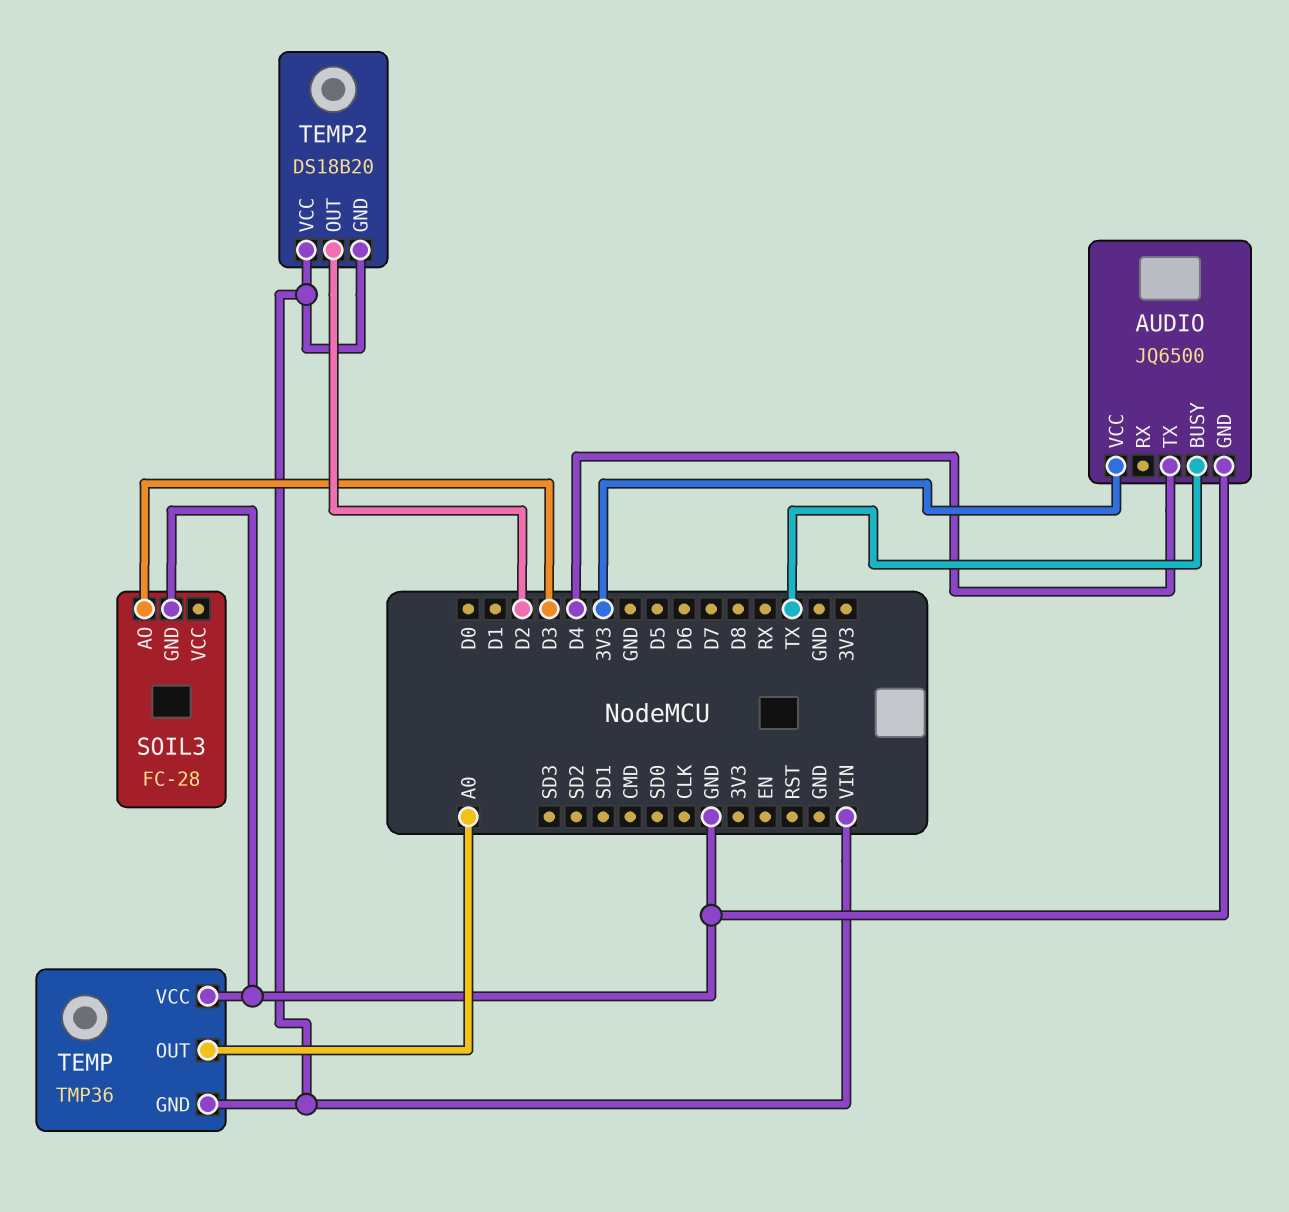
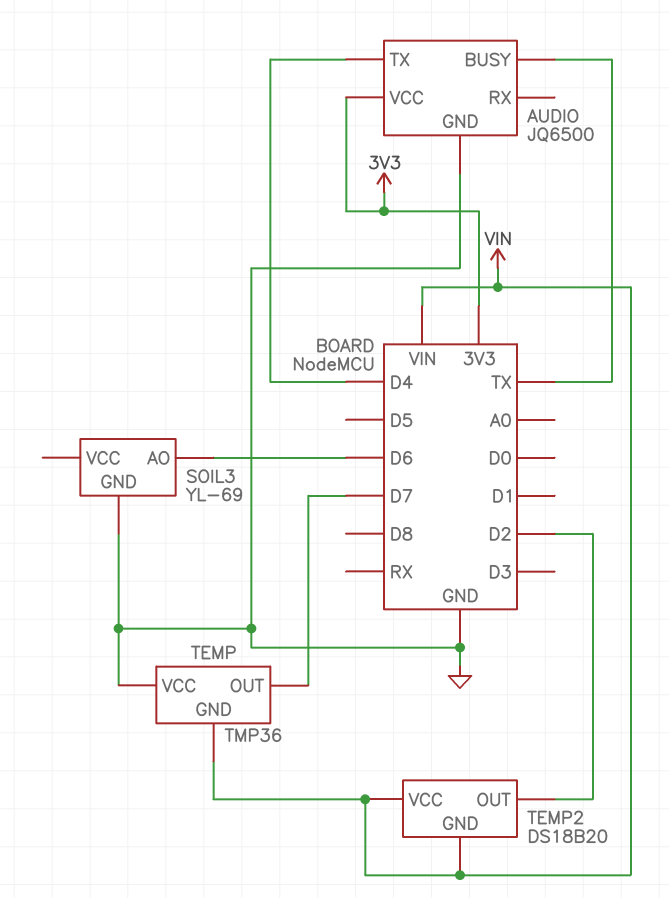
SOIL3: FC-28 -> YL-69
SOIL3 pin AO: D3 -> D6
TEMP pin OUT: A0 -> D7

